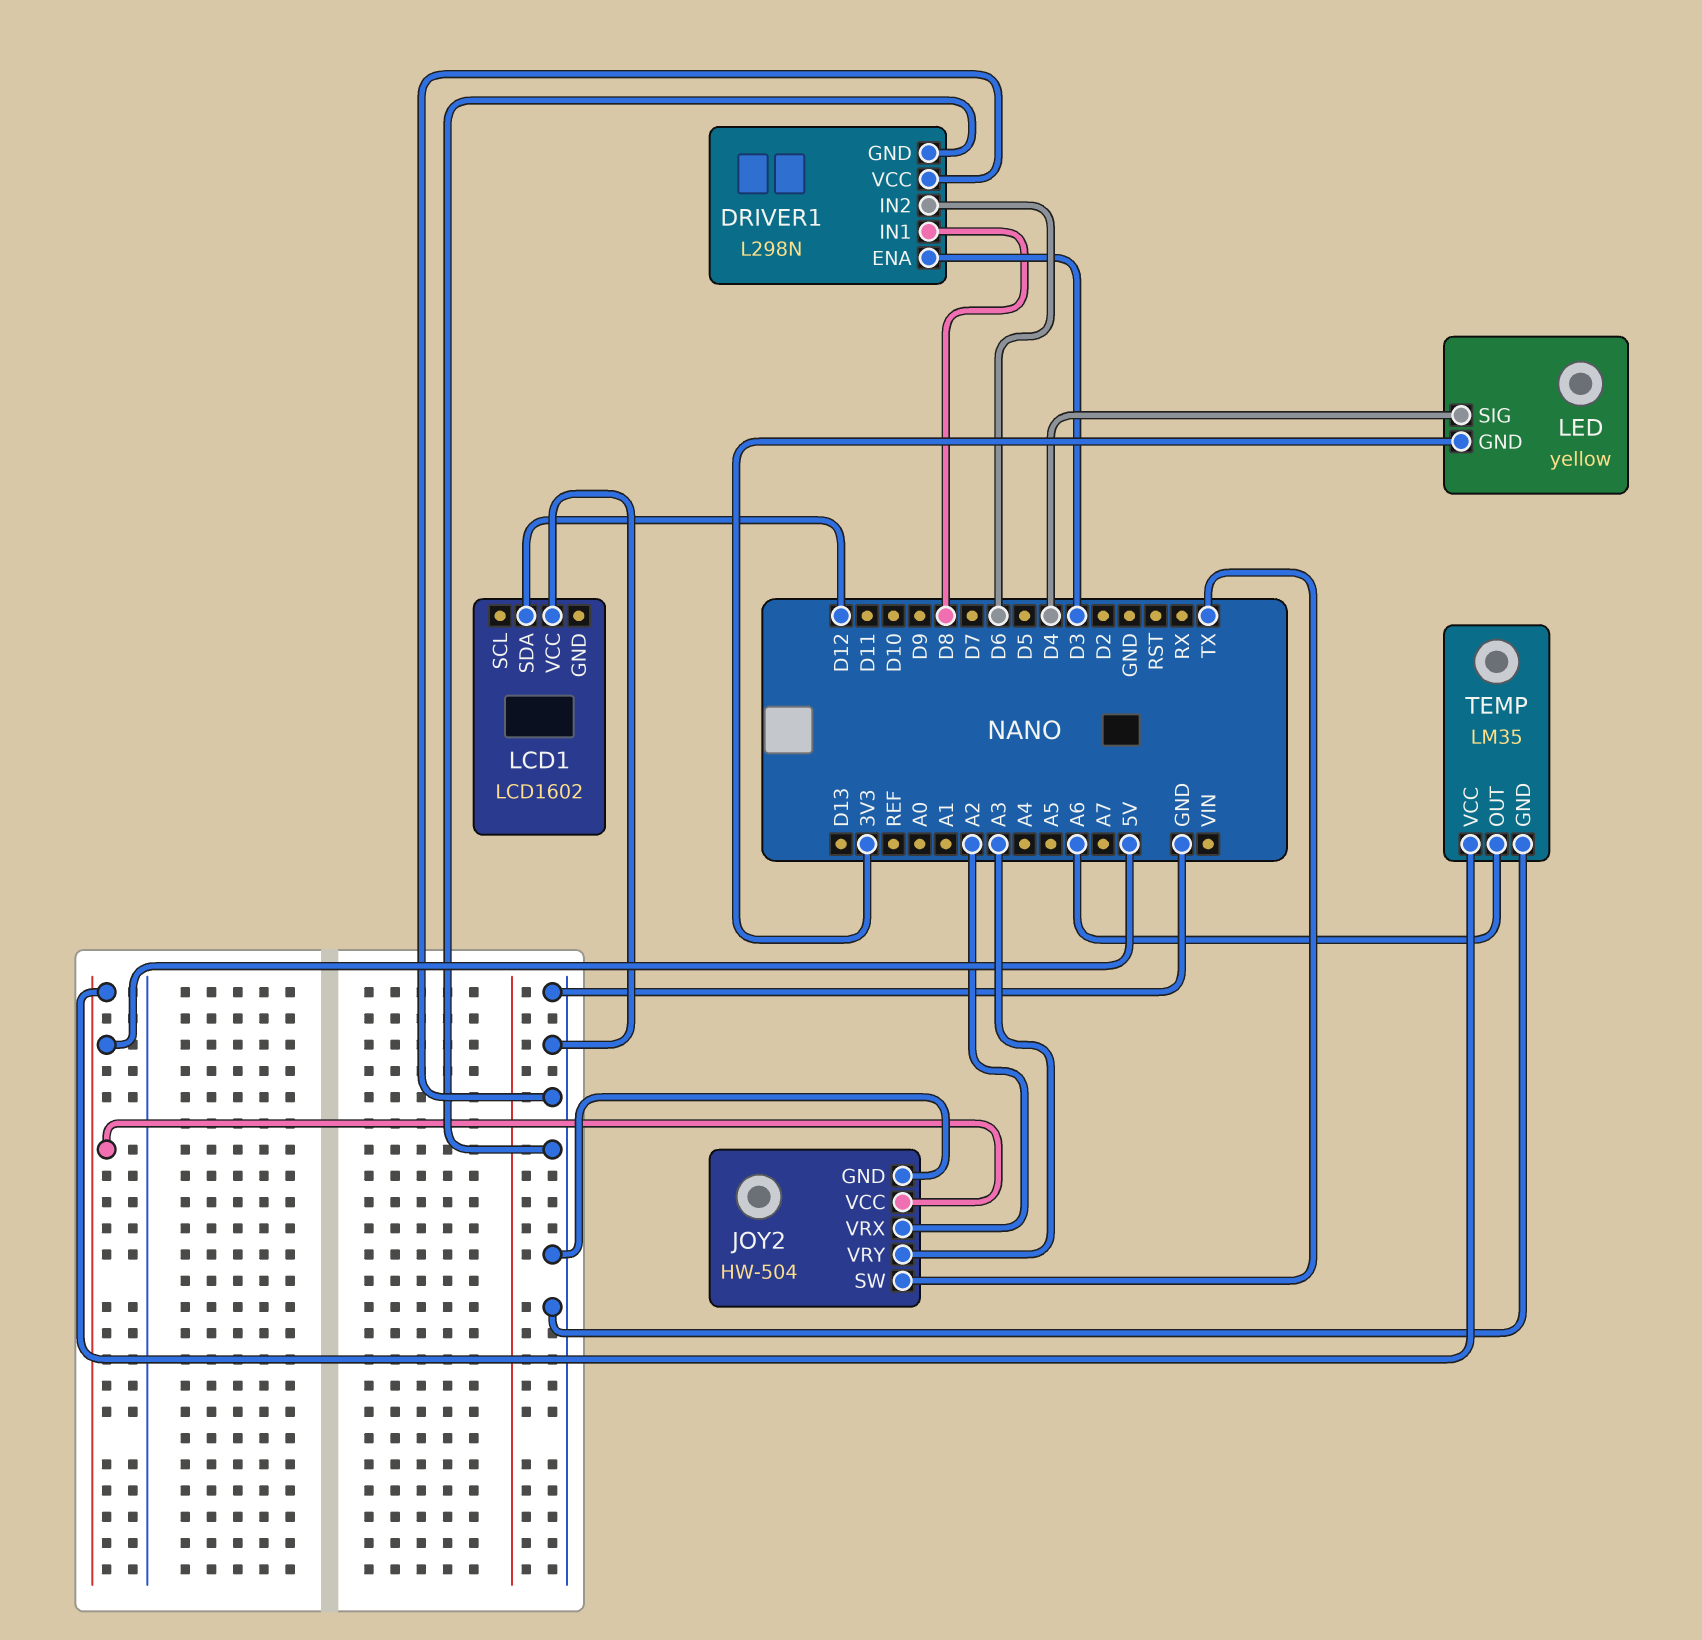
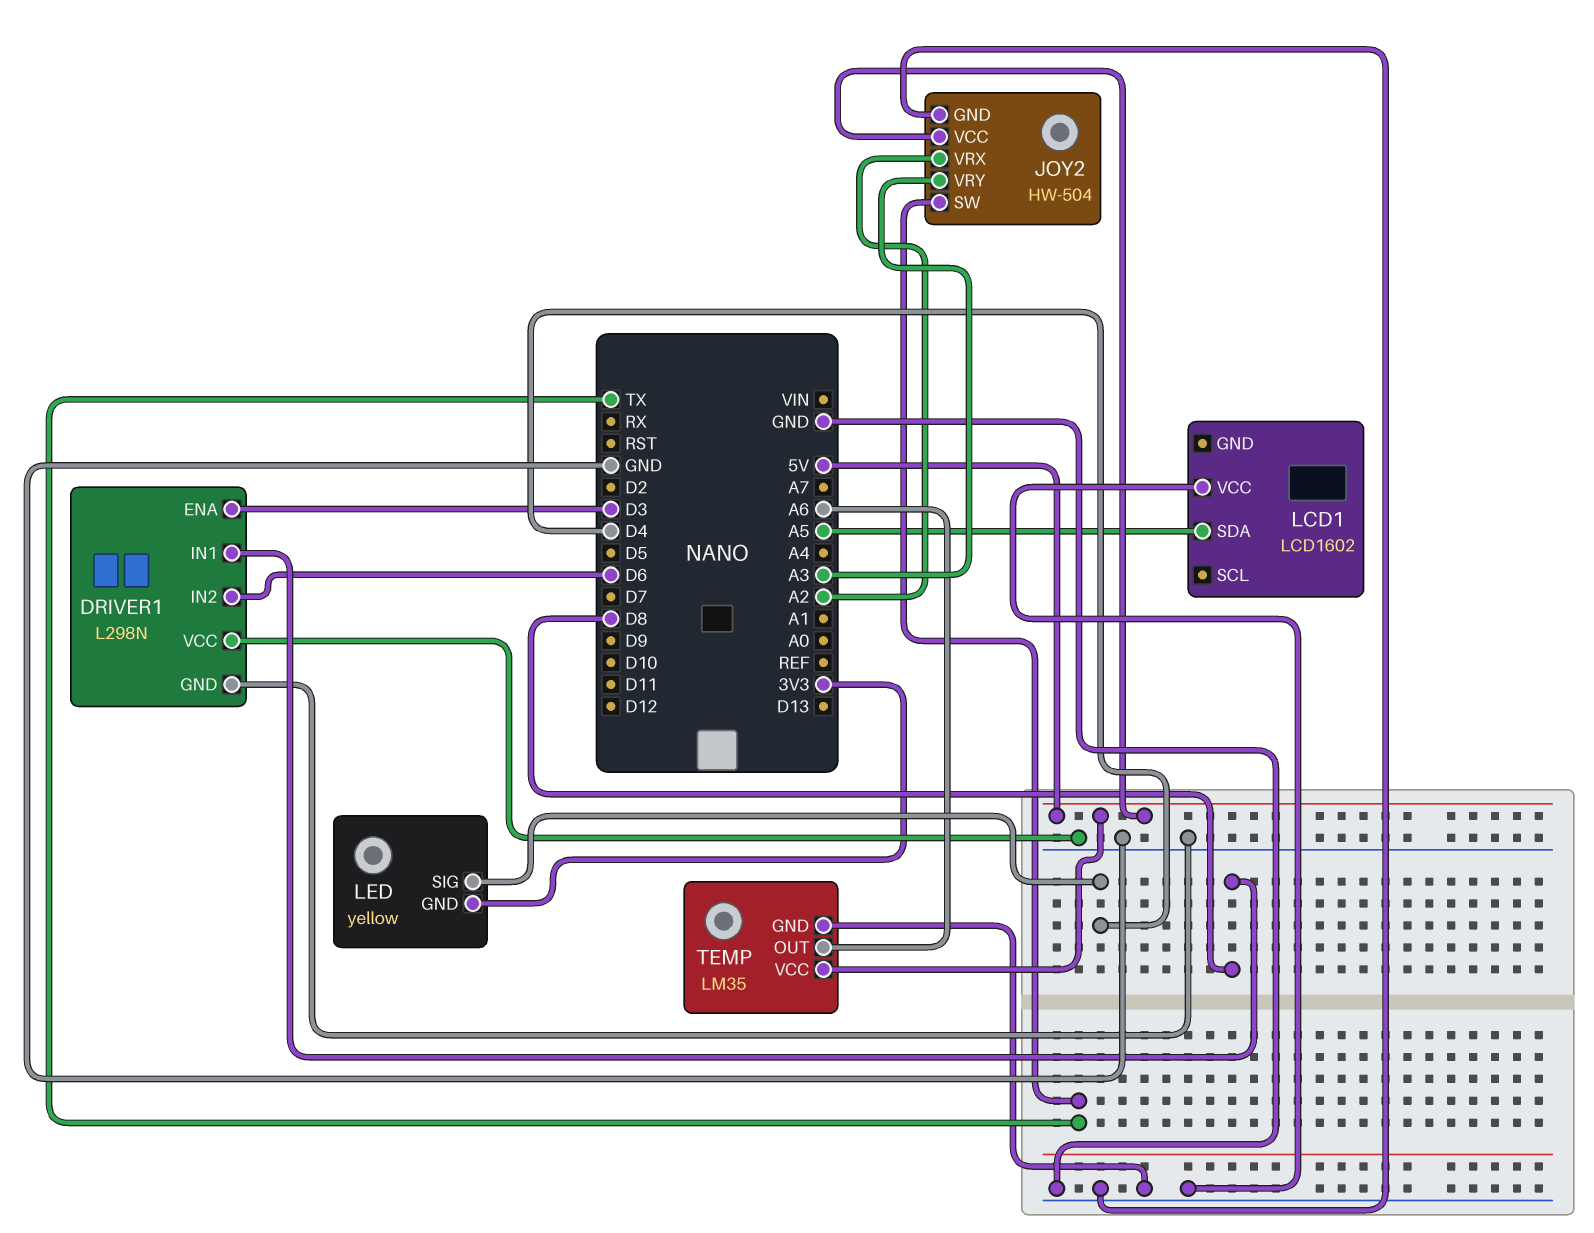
LCD1 pin SDA: D12 -> A5

